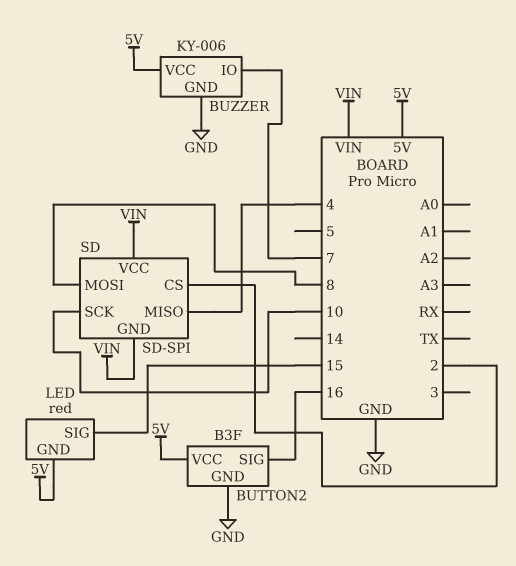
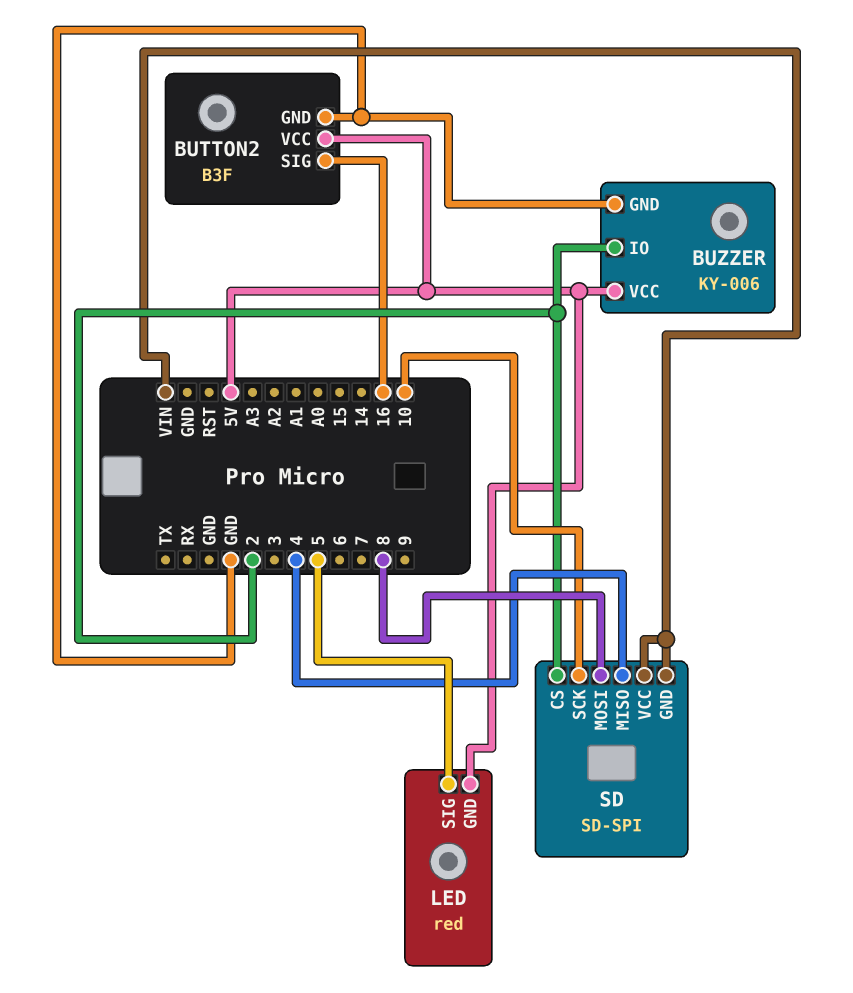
BUZZER pin IO: 7 -> 2
LED pin SIG: 15 -> 5

